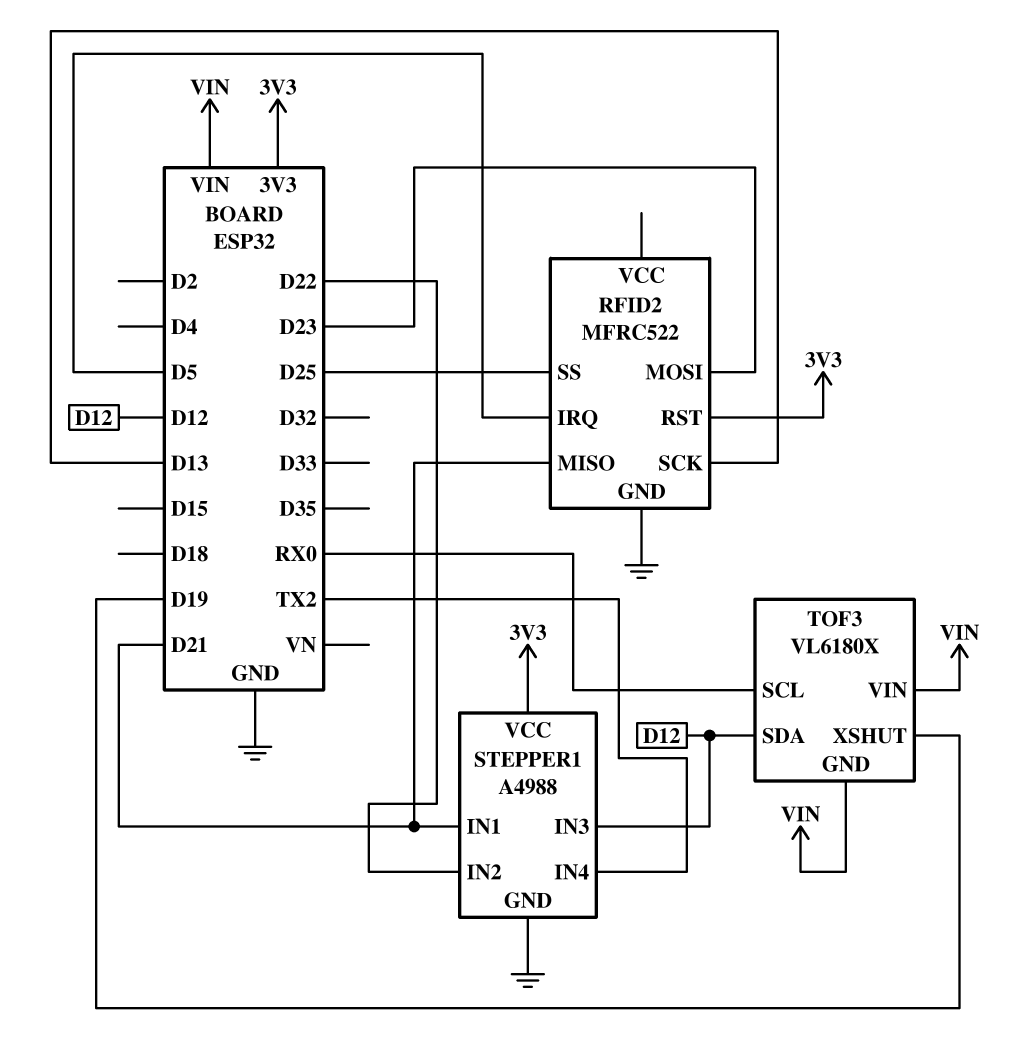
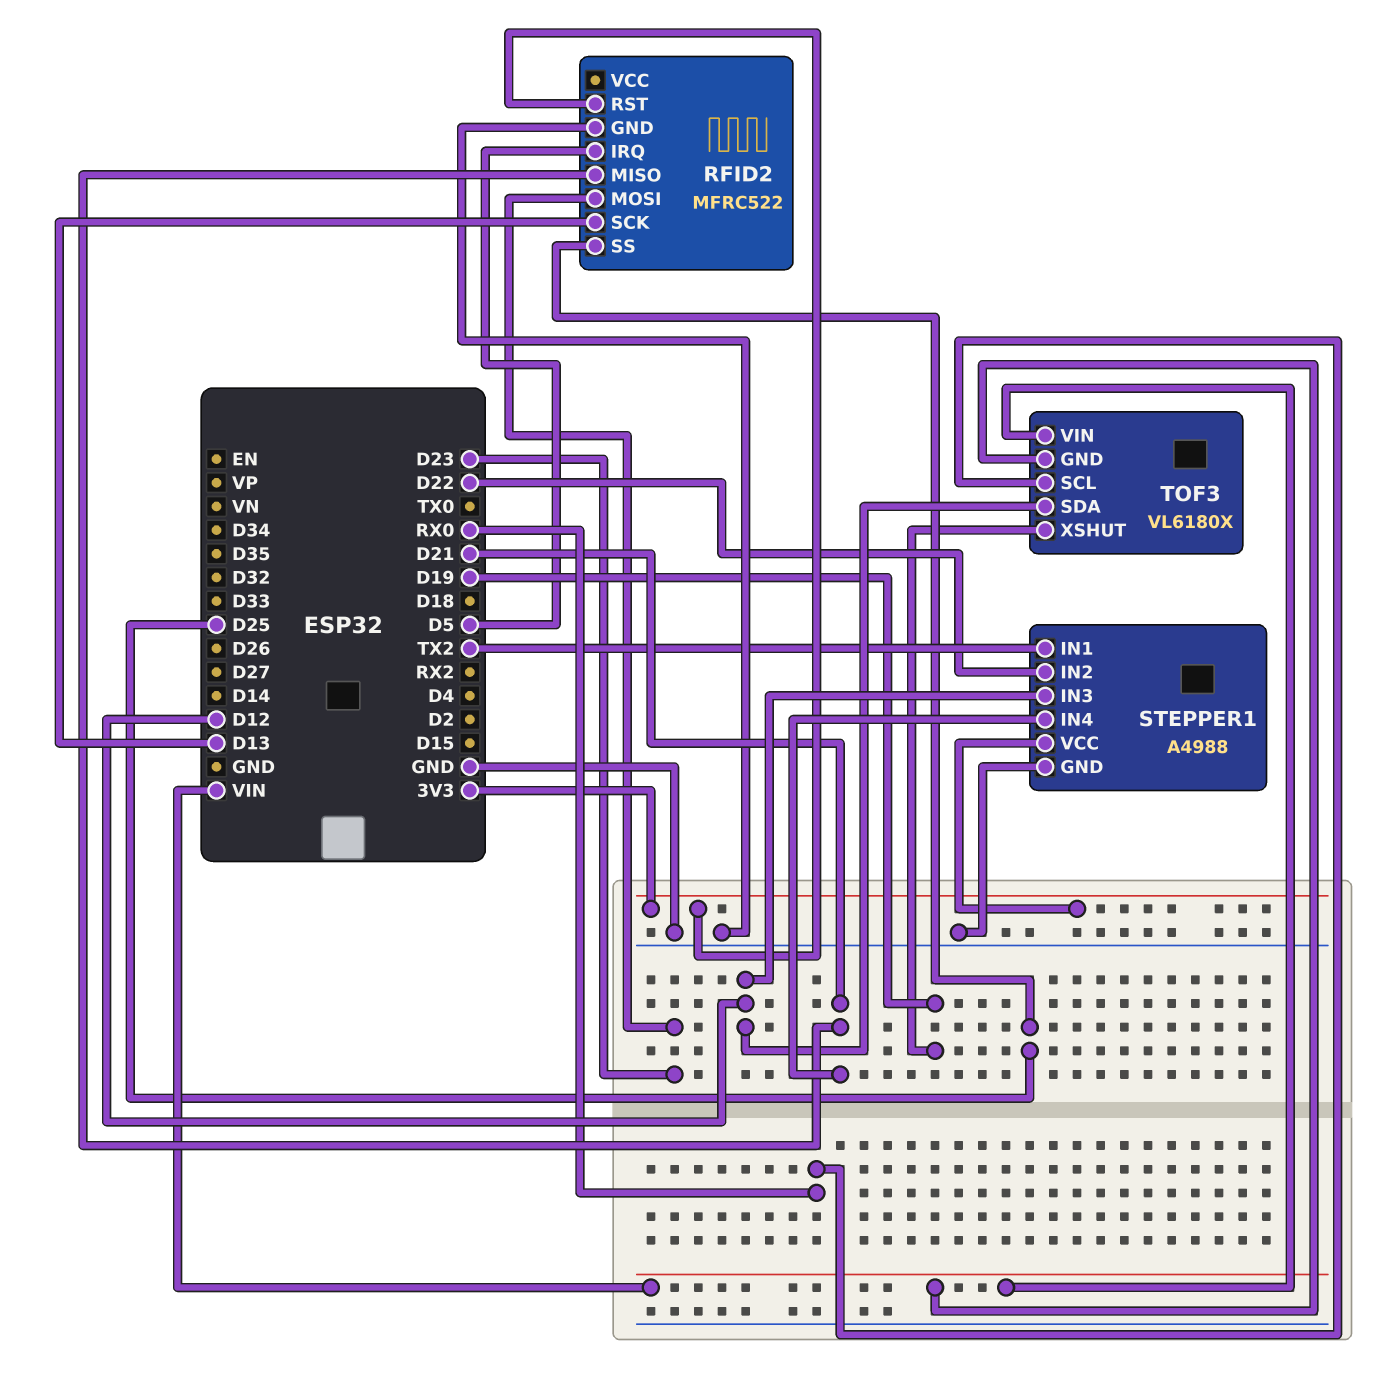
STEPPER1 pin IN1: D21 -> TX2
STEPPER1 pin IN4: TX2 -> D21

